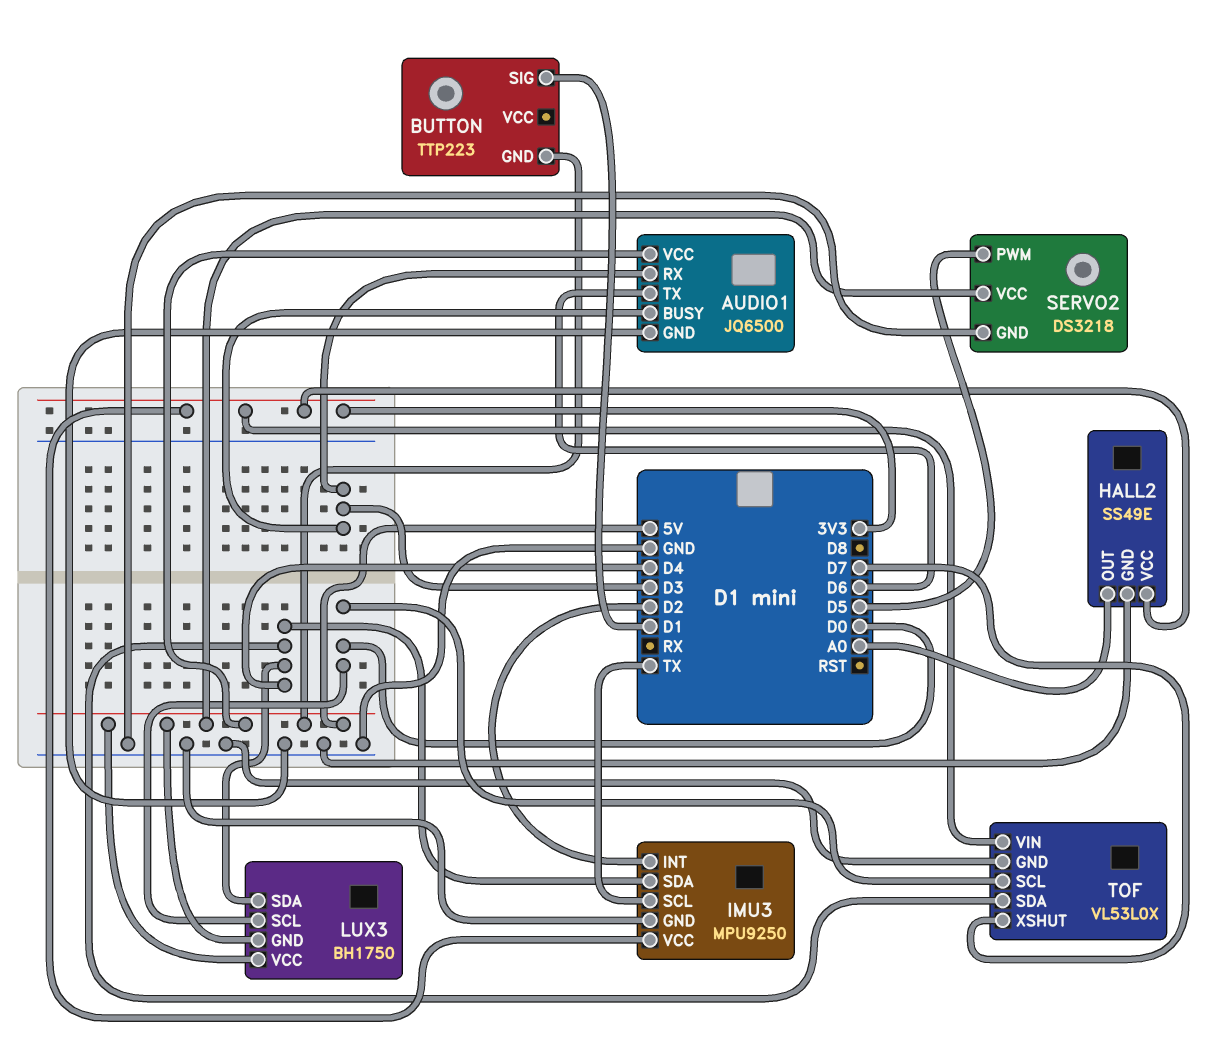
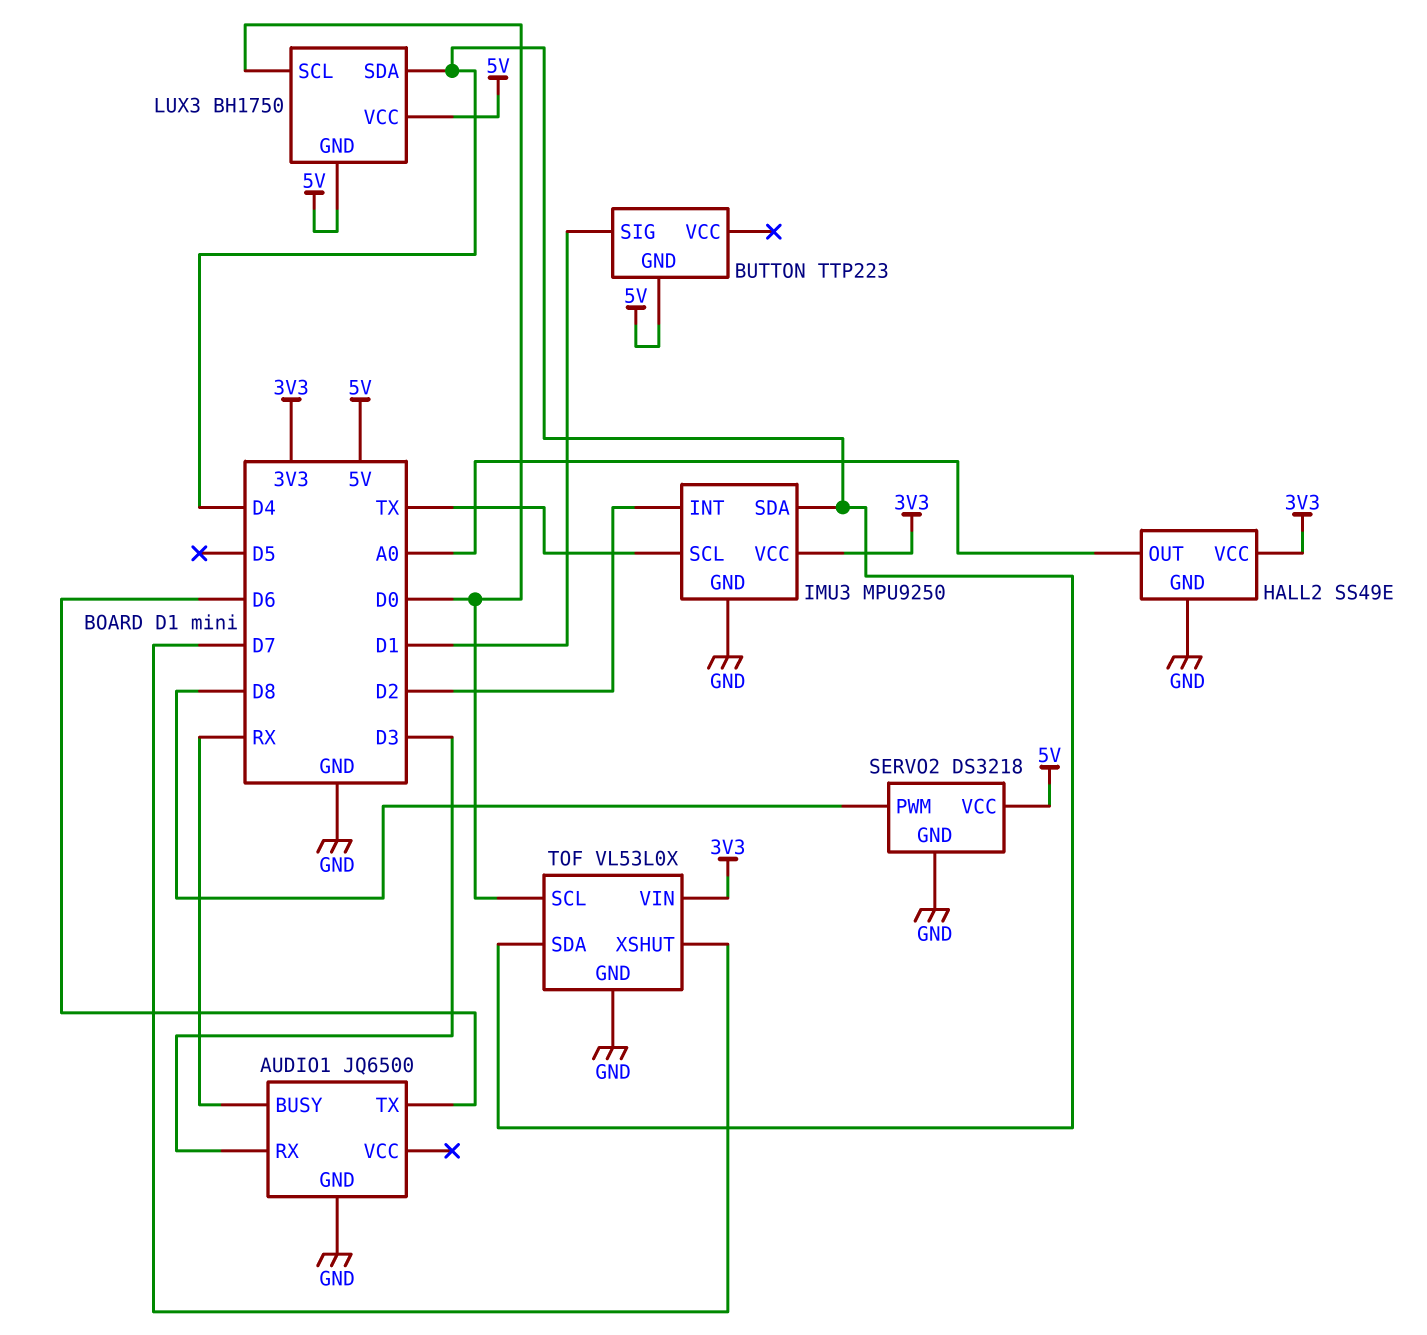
AUDIO1 pin BUSY: D3 -> RX
AUDIO1 pin VCC: 5V -> none
SERVO2 pin PWM: D5 -> D8

